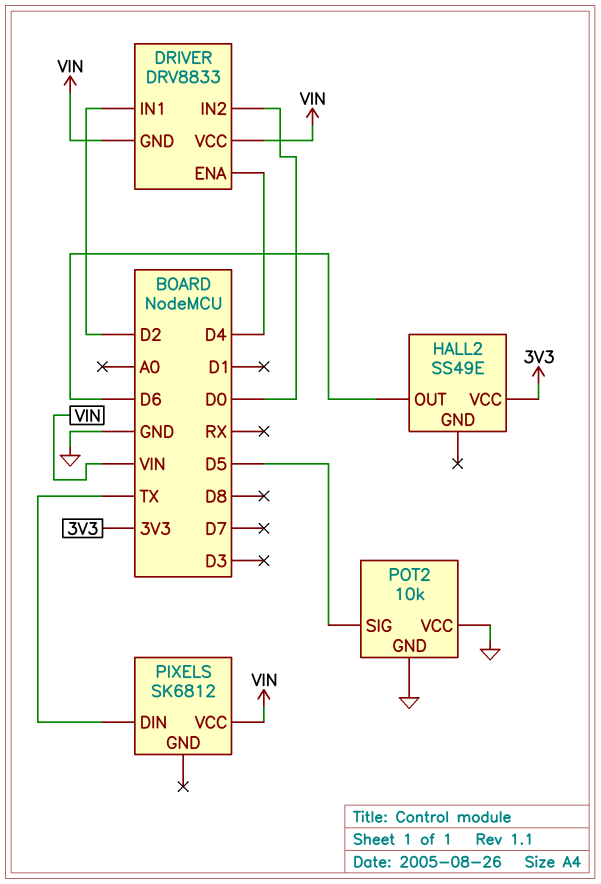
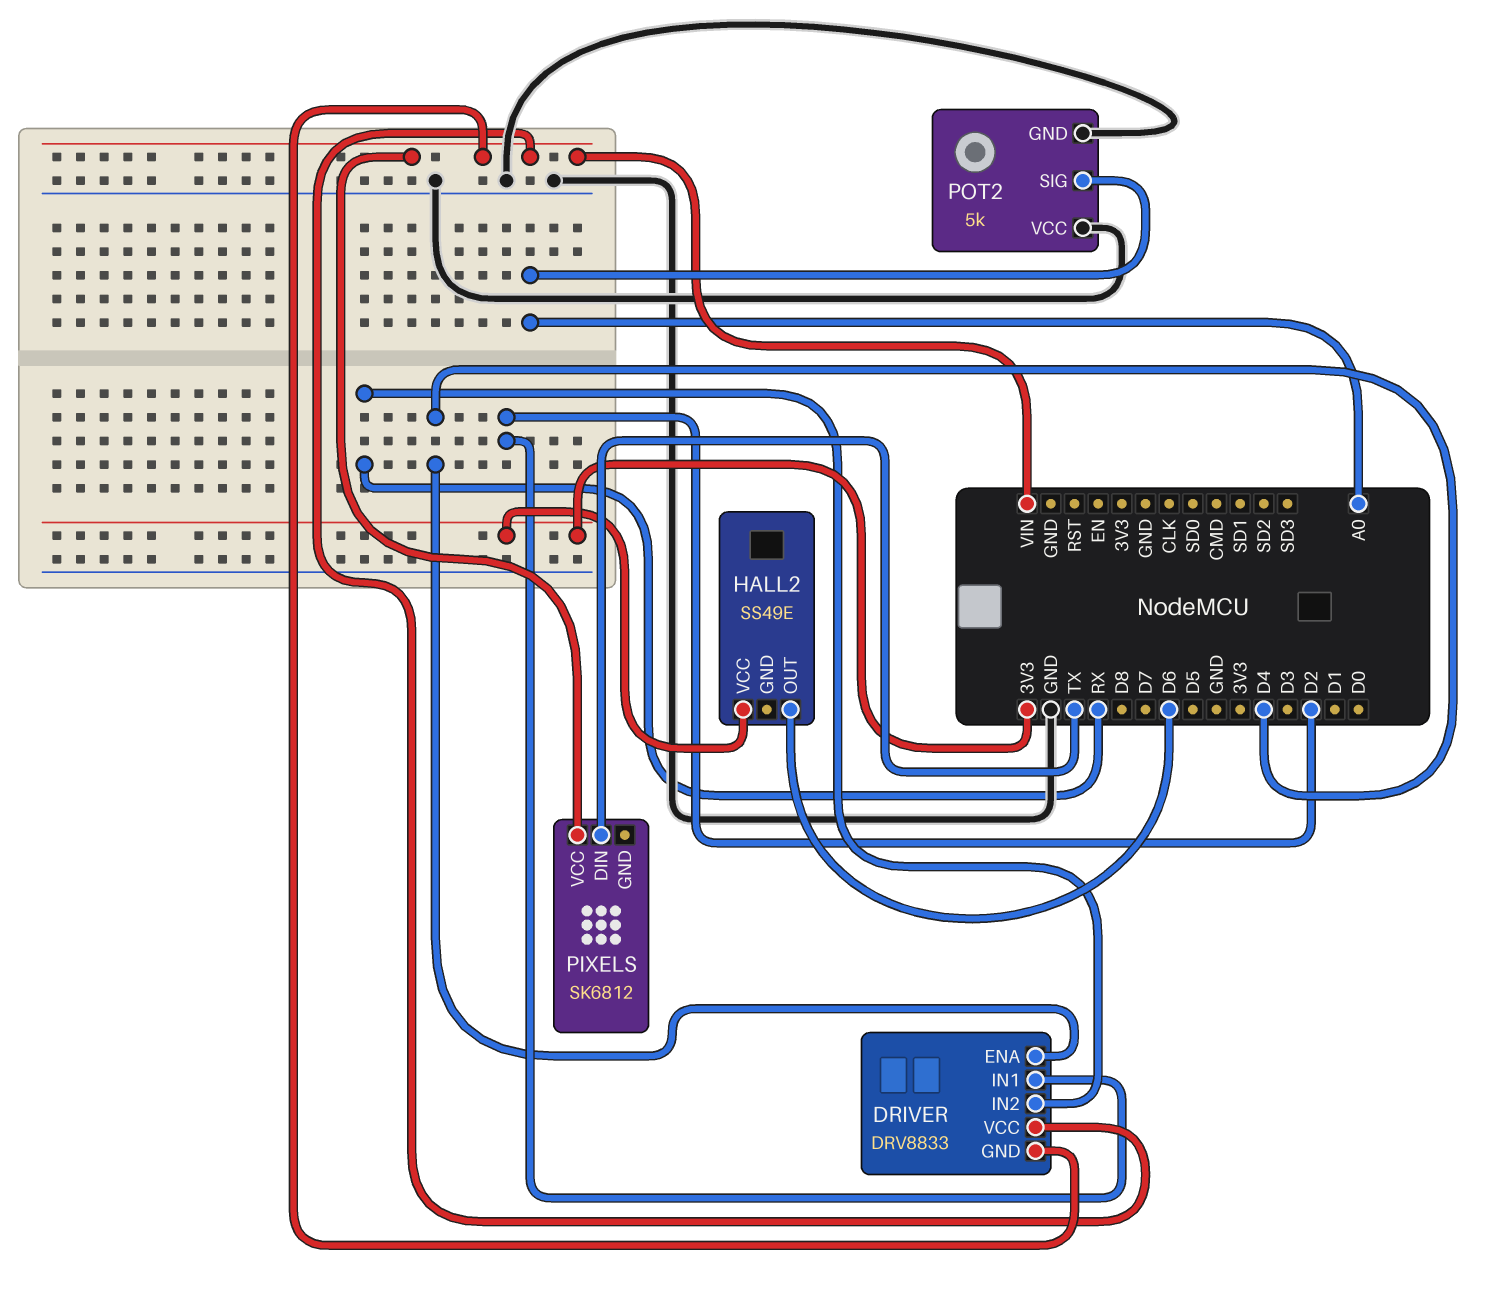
DRIVER pin IN2: D0 -> RX
POT2: 10k -> 5k
POT2 pin SIG: D5 -> A0

